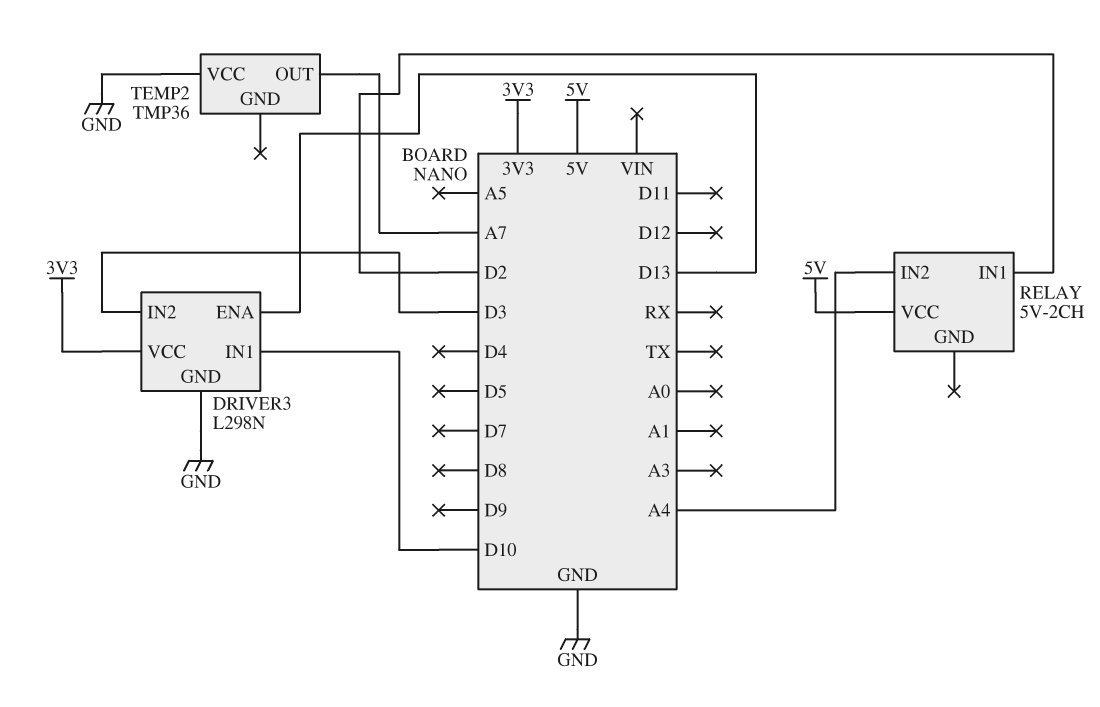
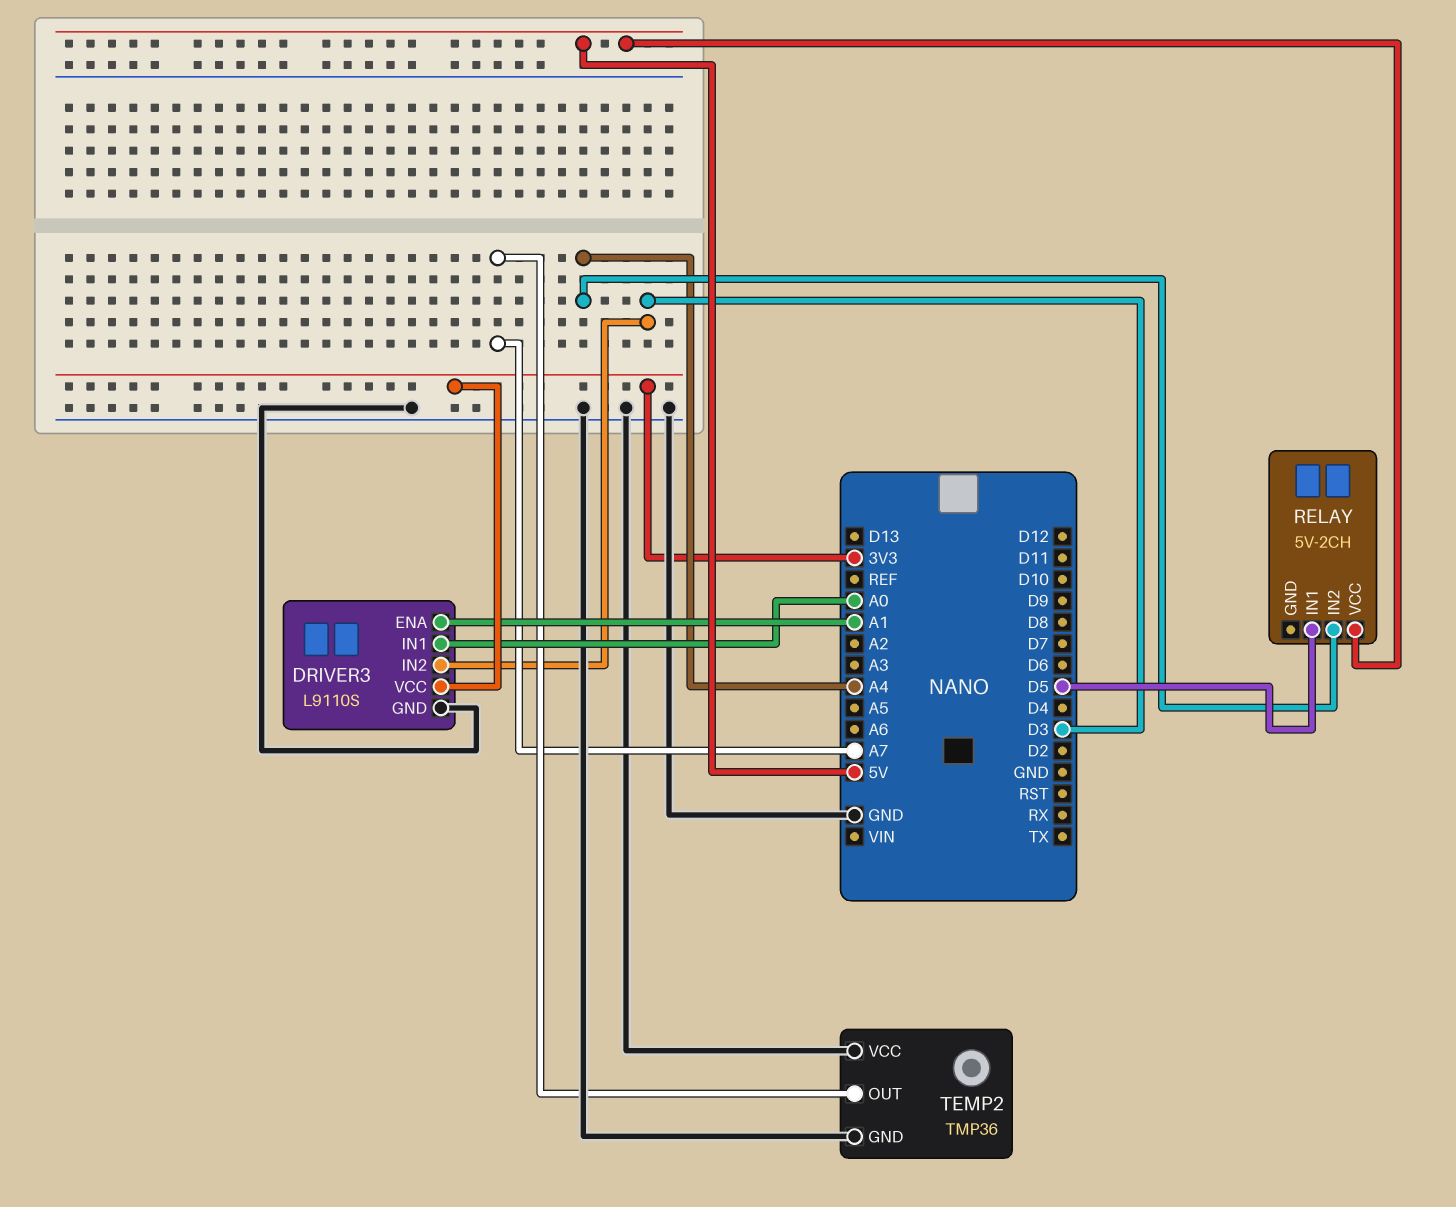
DRIVER3: L298N -> L9110S
DRIVER3 pin ENA: D13 -> A1
DRIVER3 pin IN1: D10 -> A0
RELAY pin IN1: D2 -> D5
TEMP2 pin GND: none -> GND

